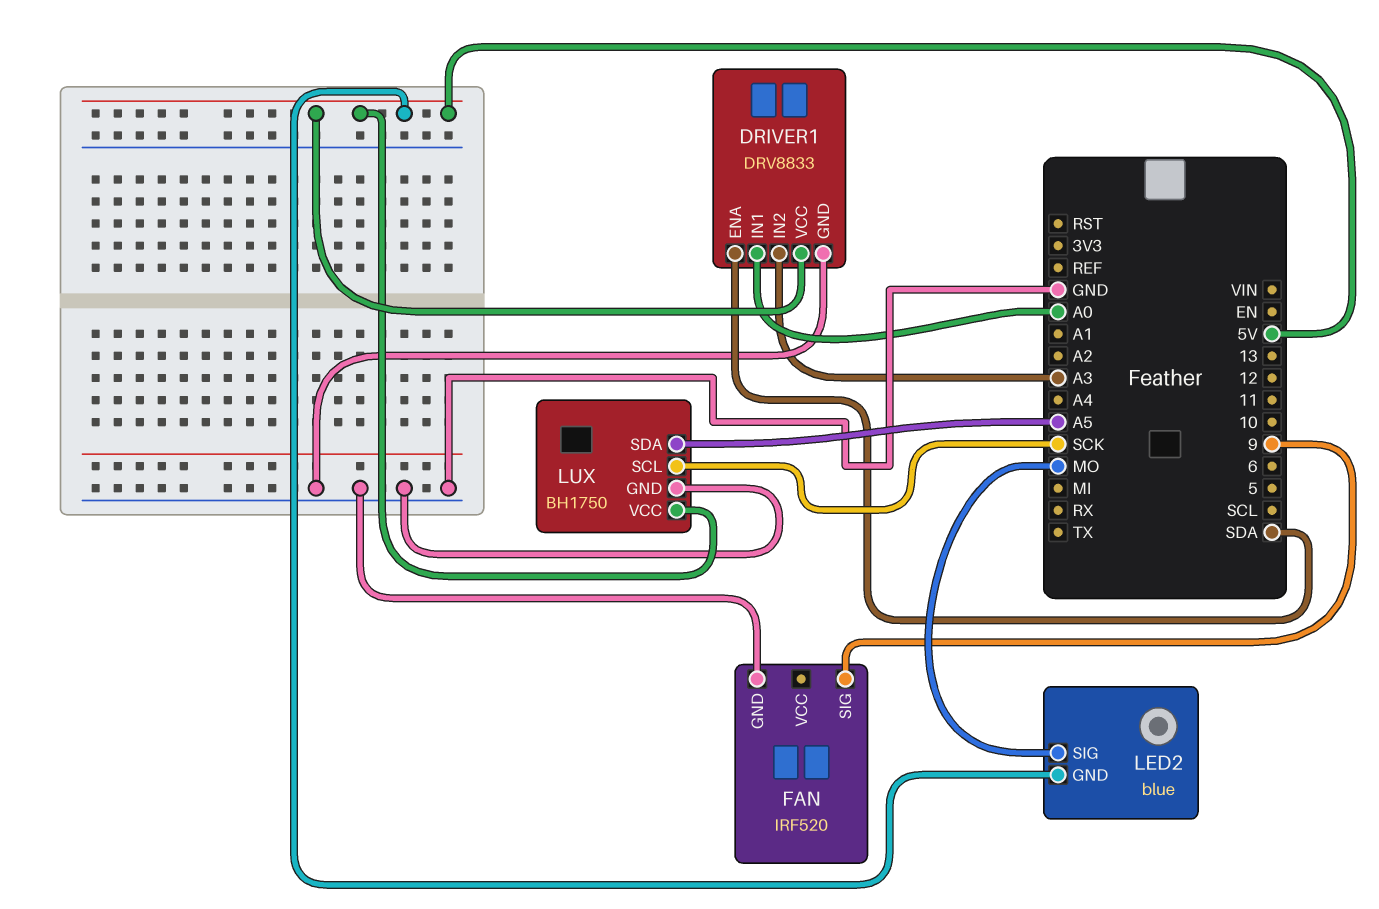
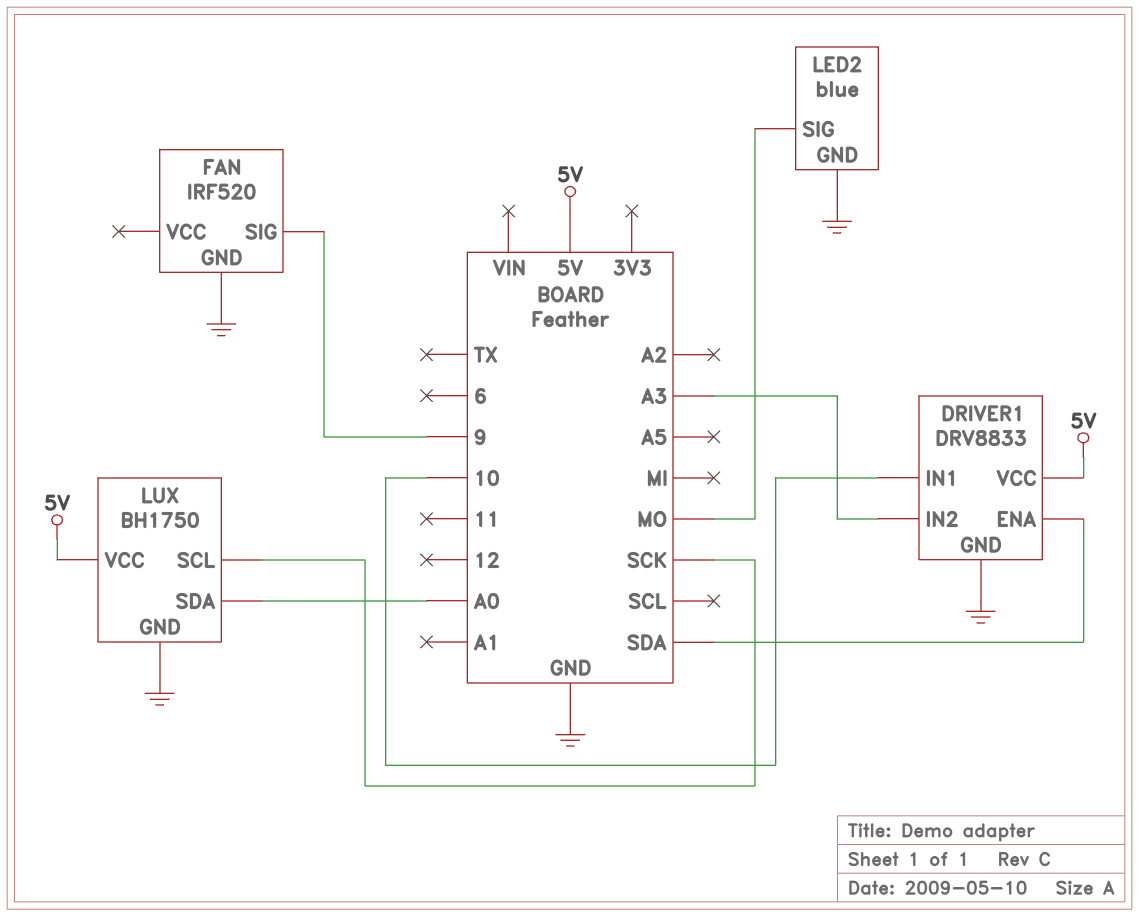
DRIVER1 pin IN1: A0 -> 10
LED2 pin GND: 5V -> GND
LUX pin SDA: A5 -> A0

